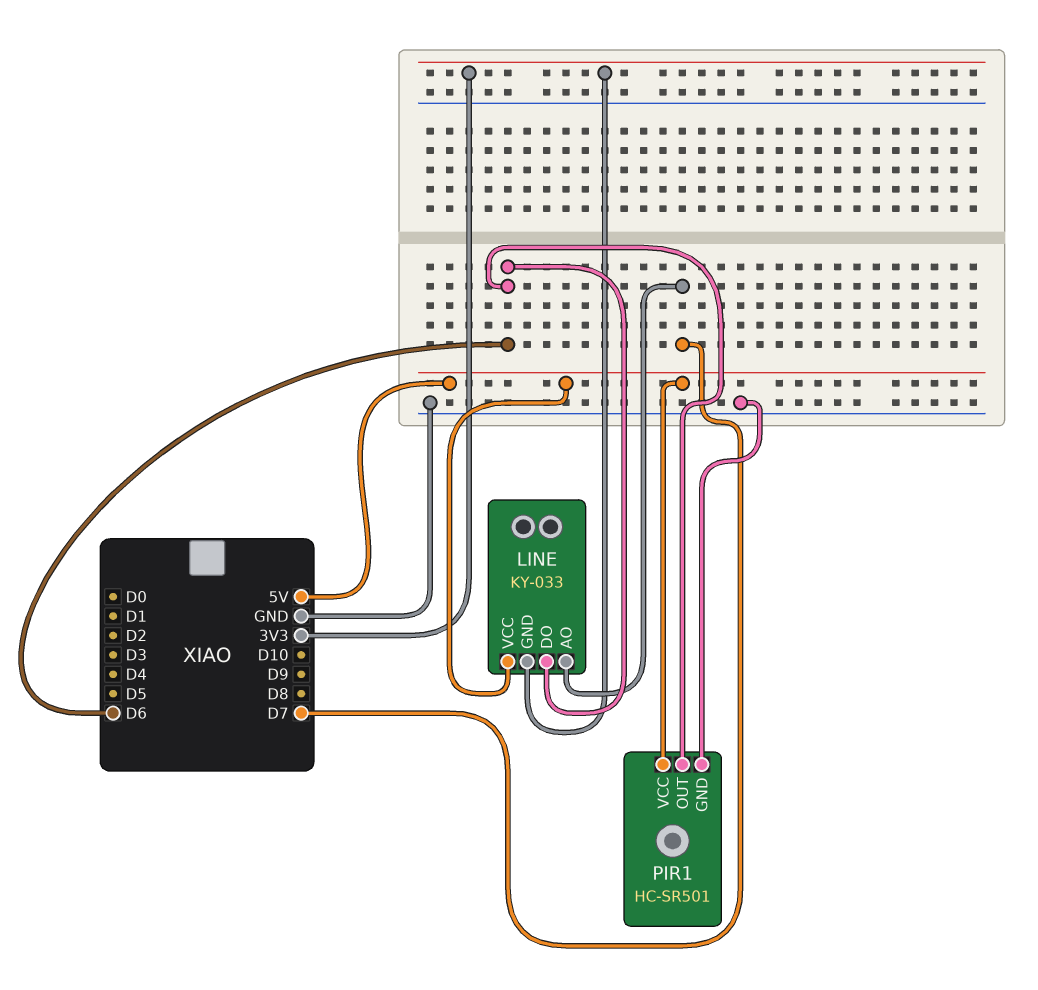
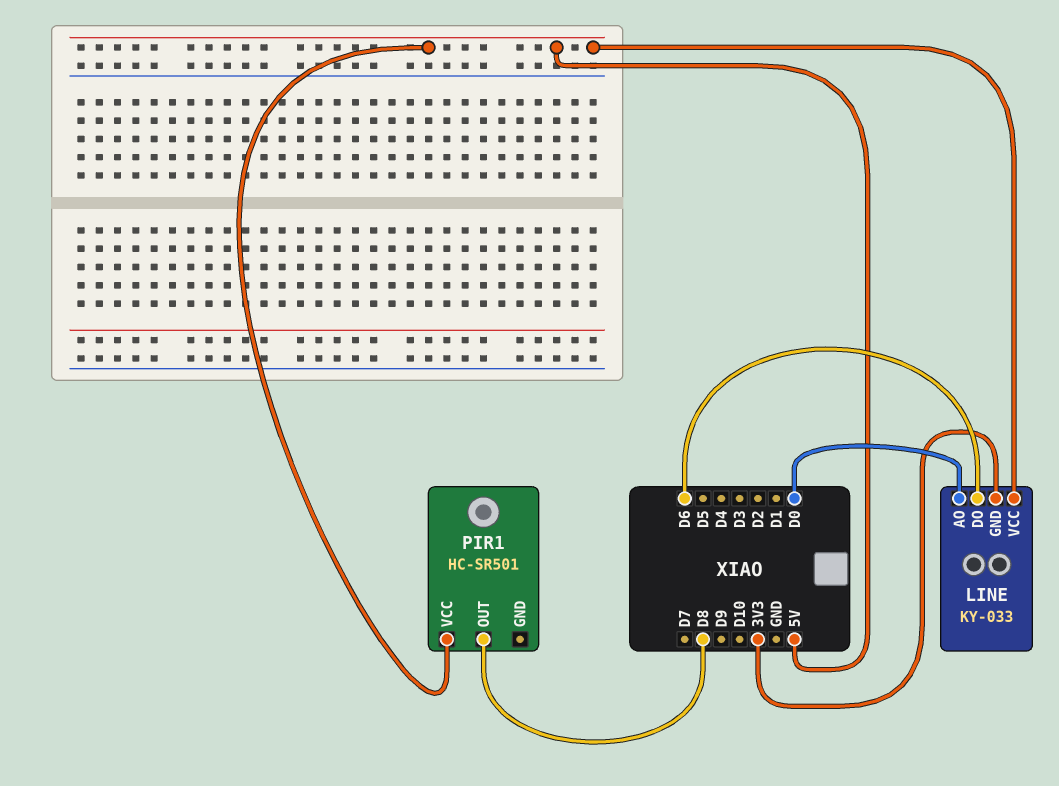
LINE pin AO: D7 -> D0
PIR1 pin GND: GND -> none
PIR1 pin OUT: D6 -> D8

